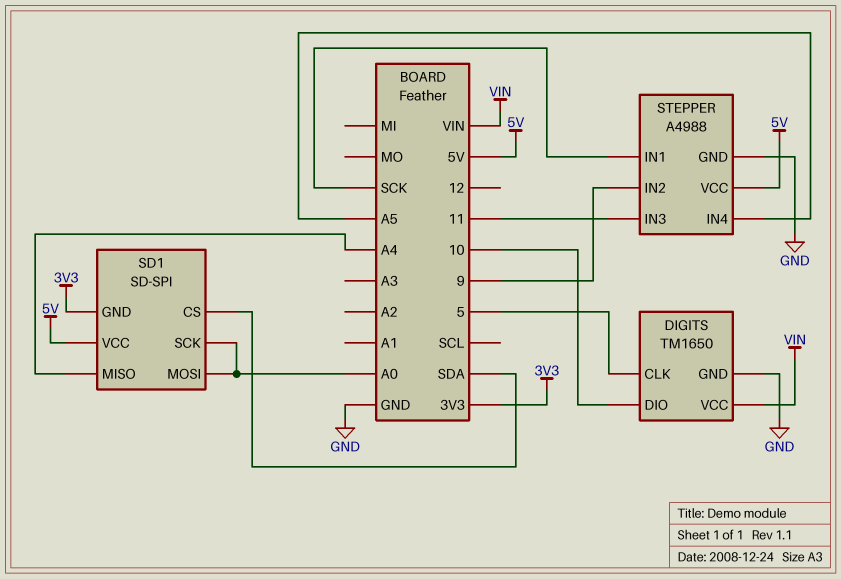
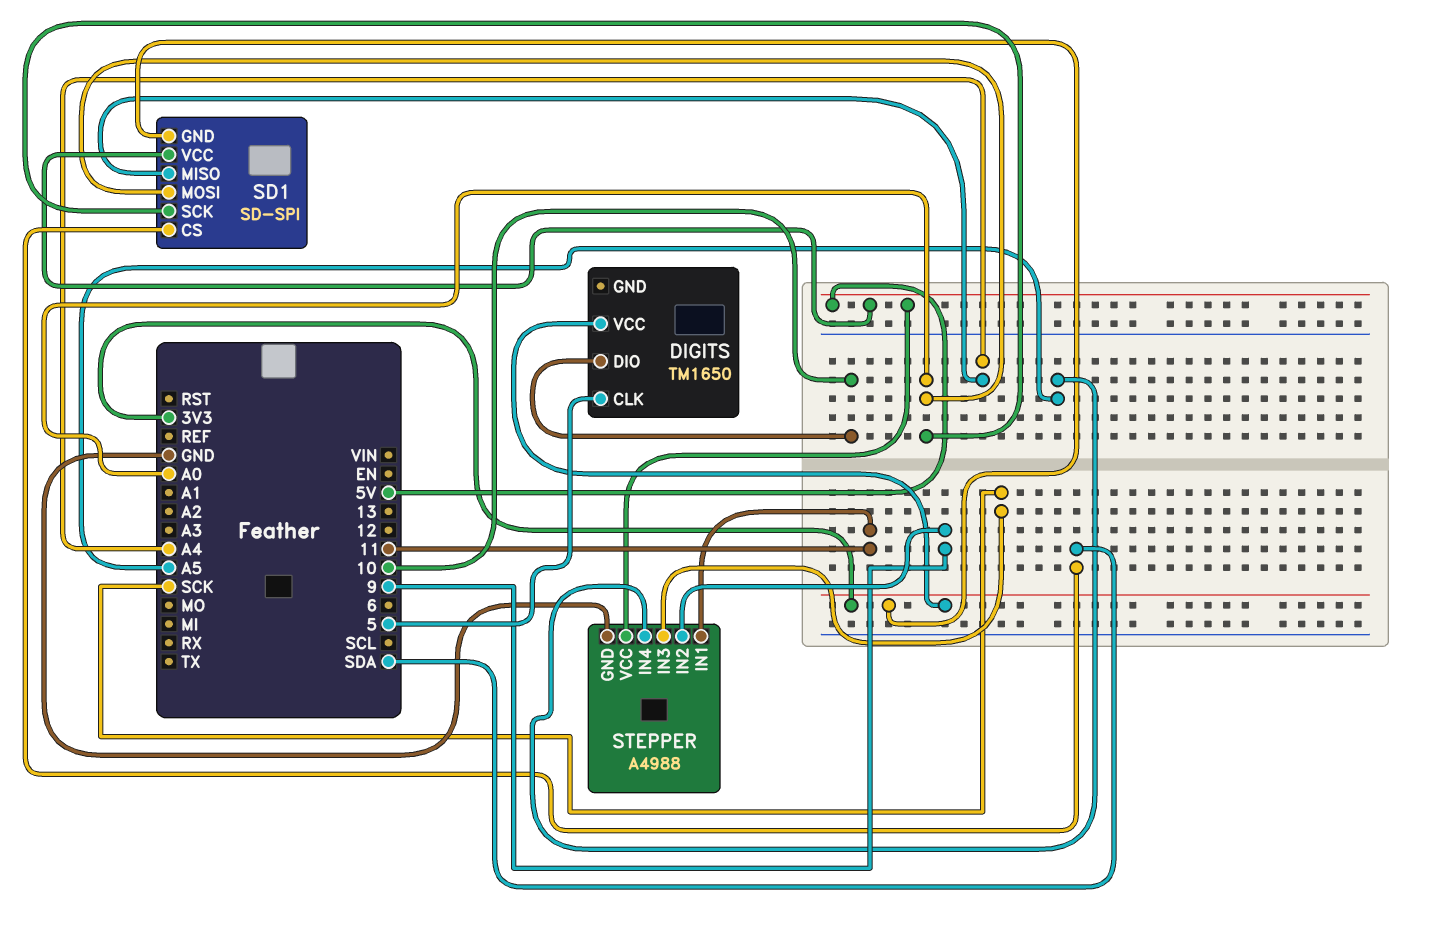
DIGITS pin GND: GND -> none
DIGITS pin VCC: VIN -> 3V3
STEPPER pin IN1: SCK -> 11
STEPPER pin IN3: 11 -> SCK

